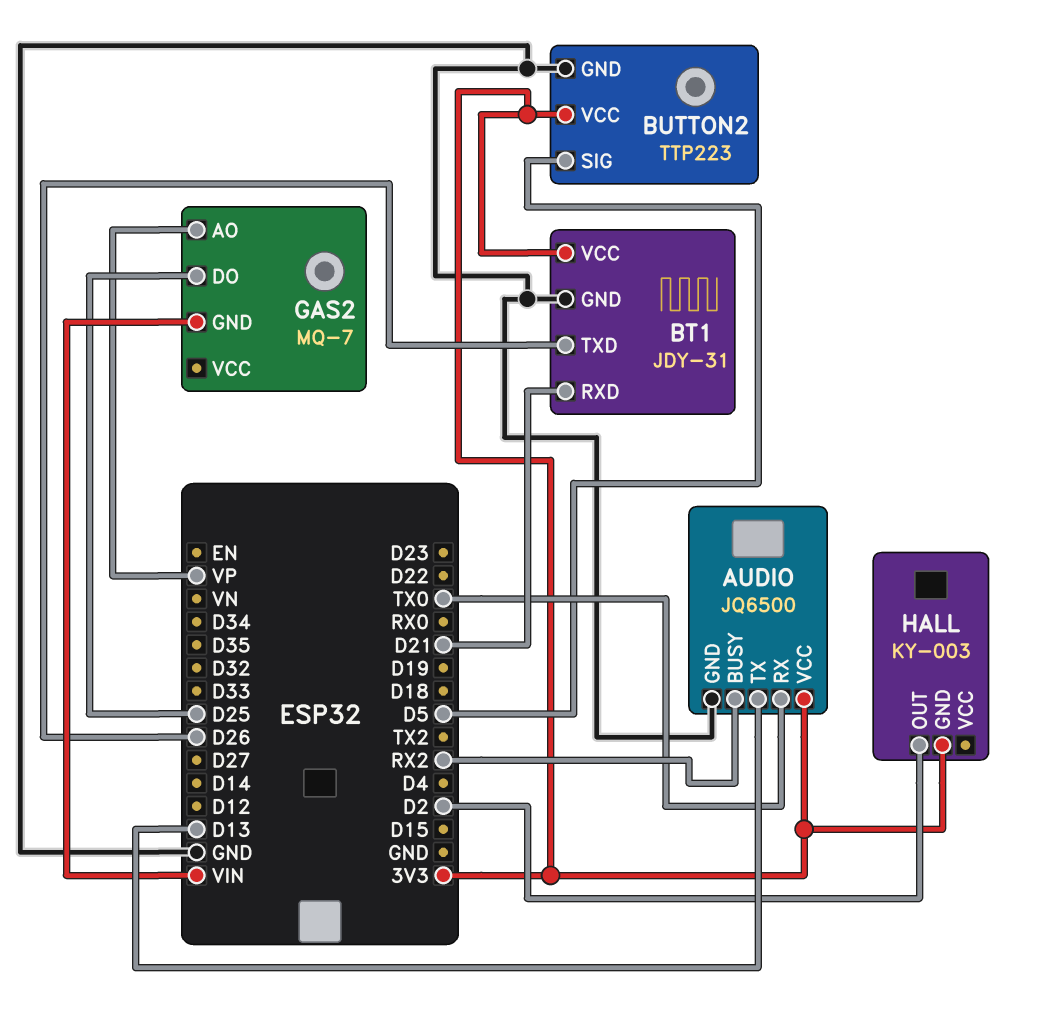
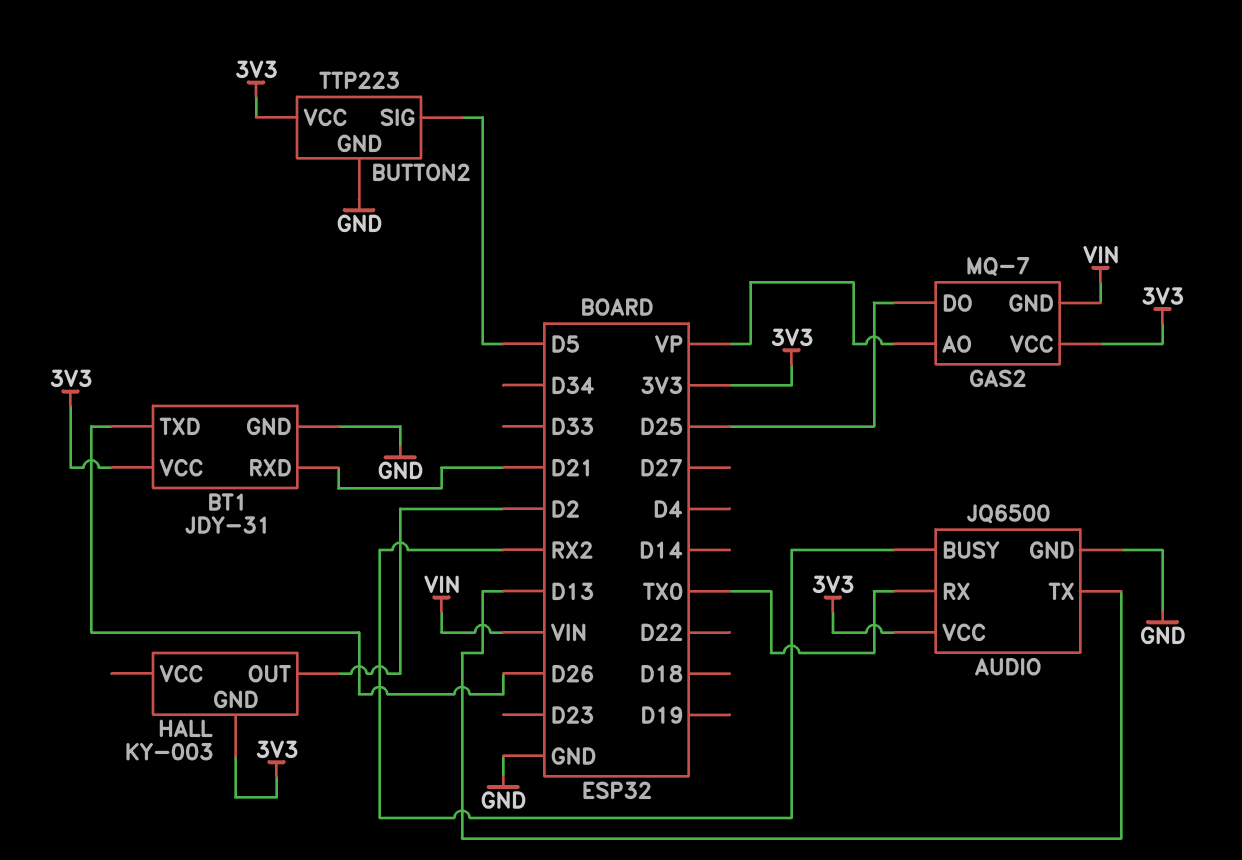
GAS2 pin VCC: none -> 3V3

